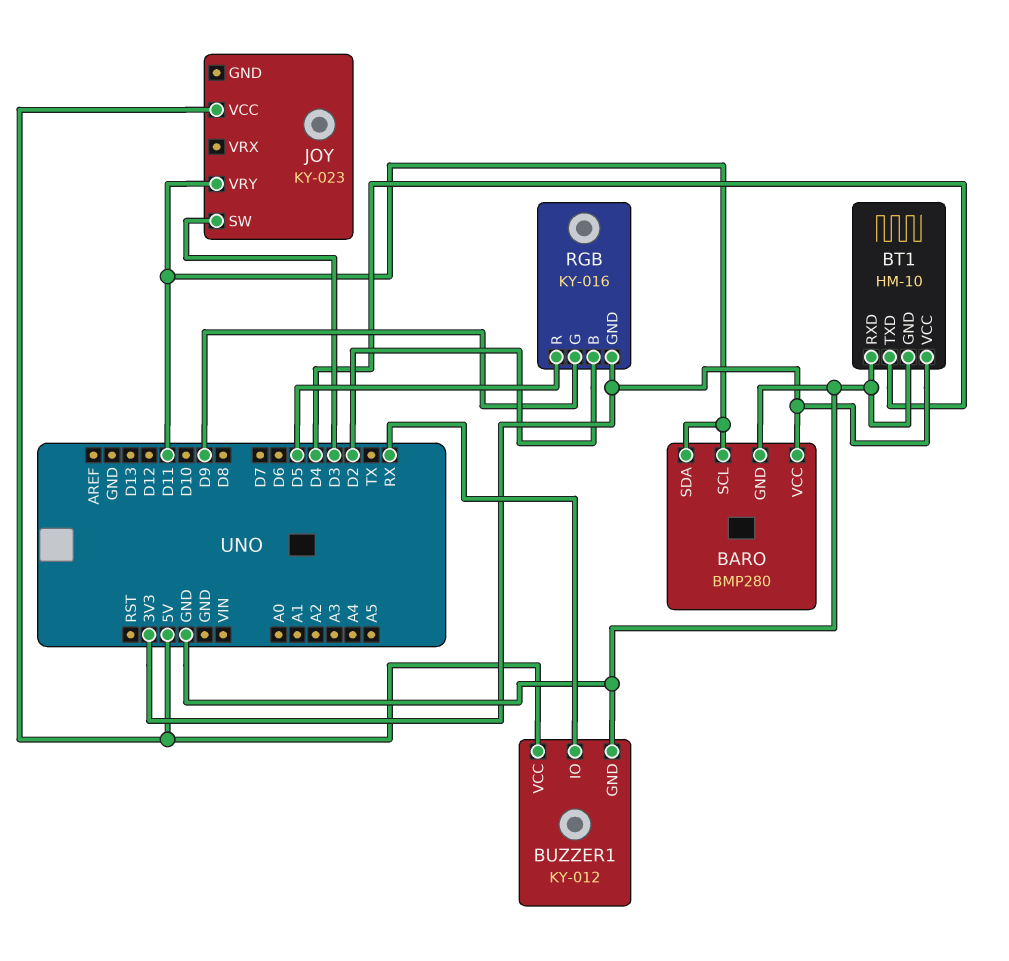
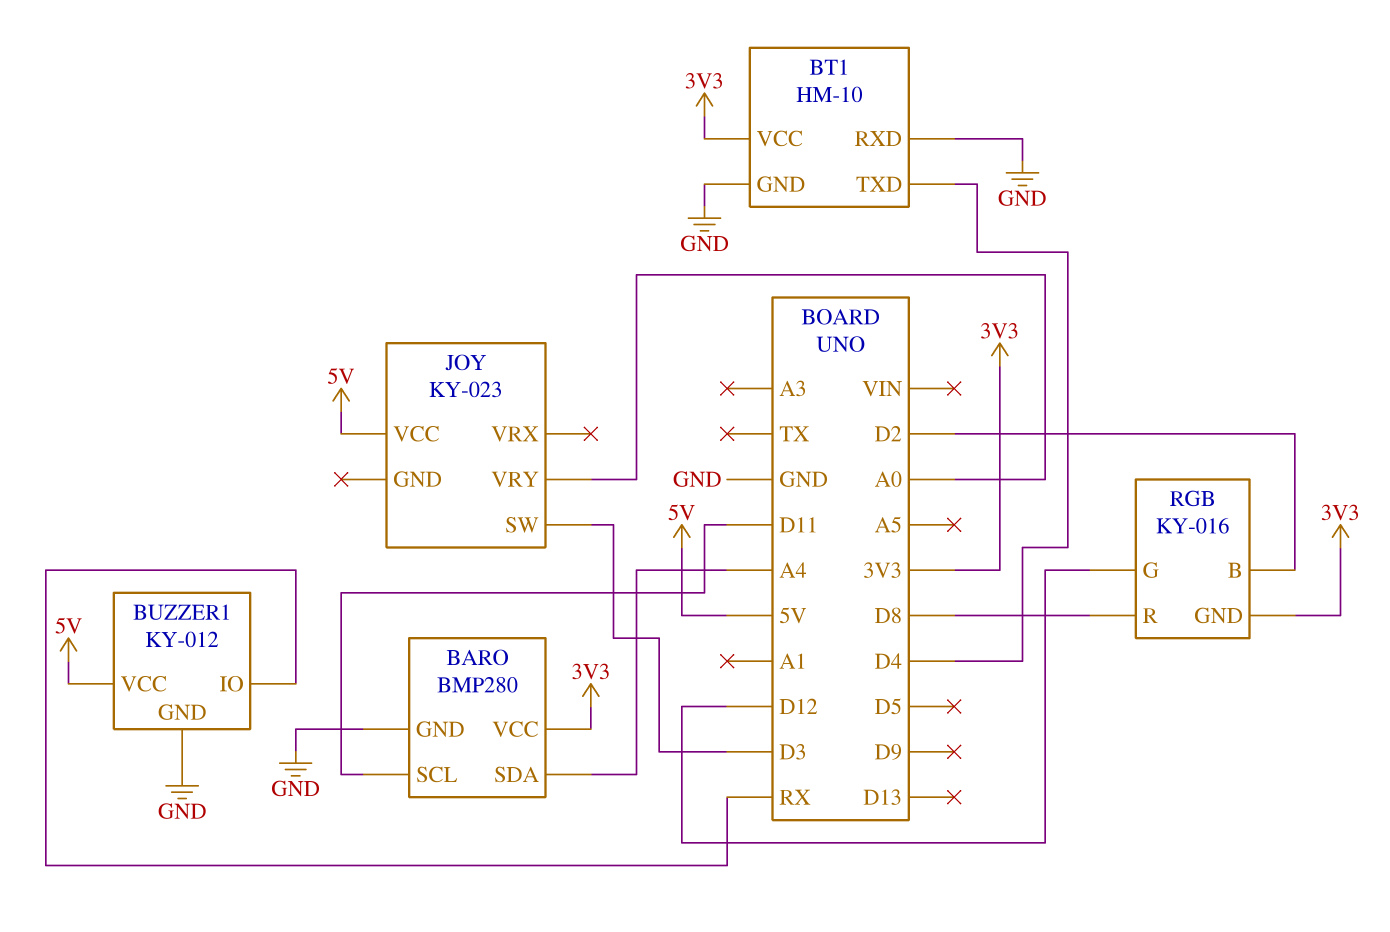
BARO pin SDA: D11 -> A4
JOY pin VRY: D11 -> A0
RGB pin G: D9 -> D12
RGB pin R: D5 -> D8

